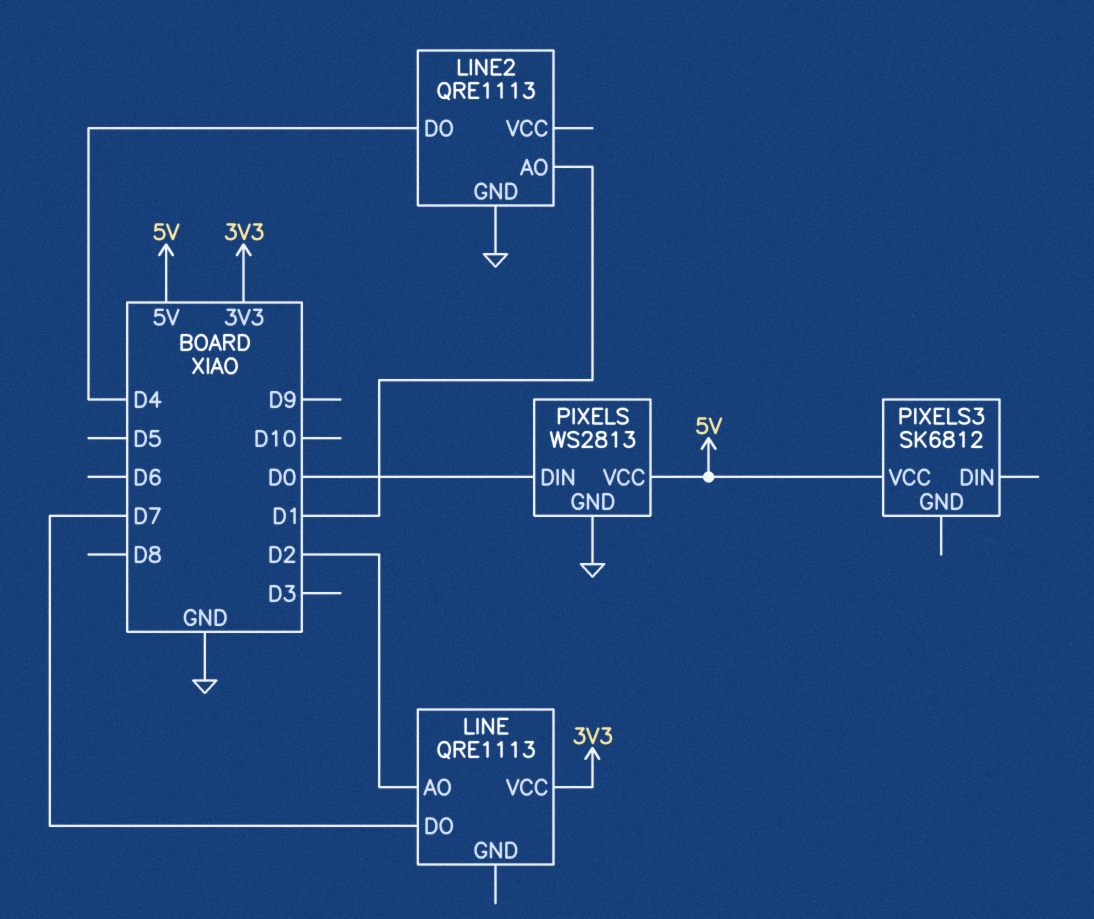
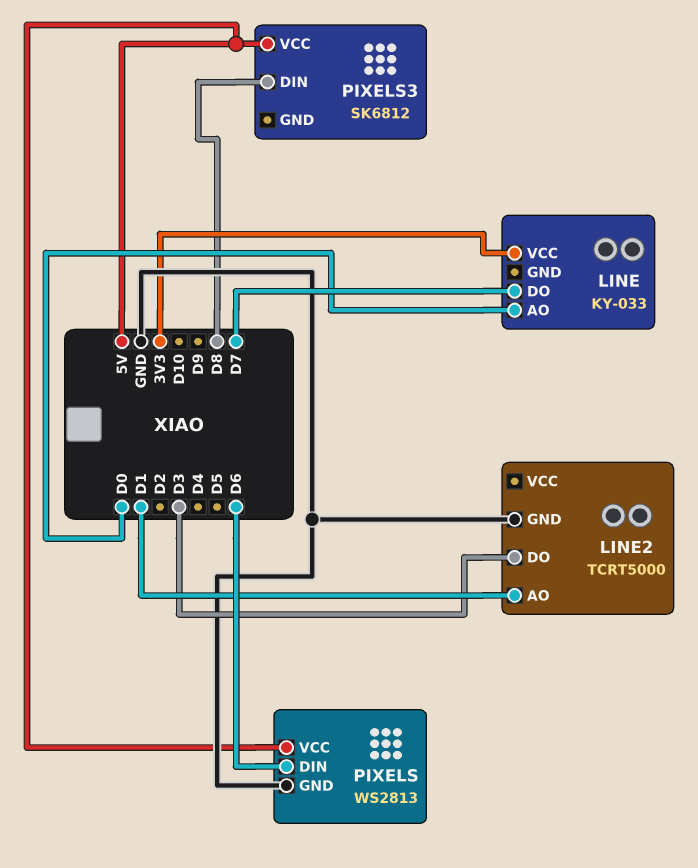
LINE: QRE1113 -> KY-033
LINE pin AO: D2 -> D0
LINE2: QRE1113 -> TCRT5000
LINE2 pin DO: D4 -> D3
PIXELS pin DIN: D0 -> D6
PIXELS3 pin DIN: none -> D8

